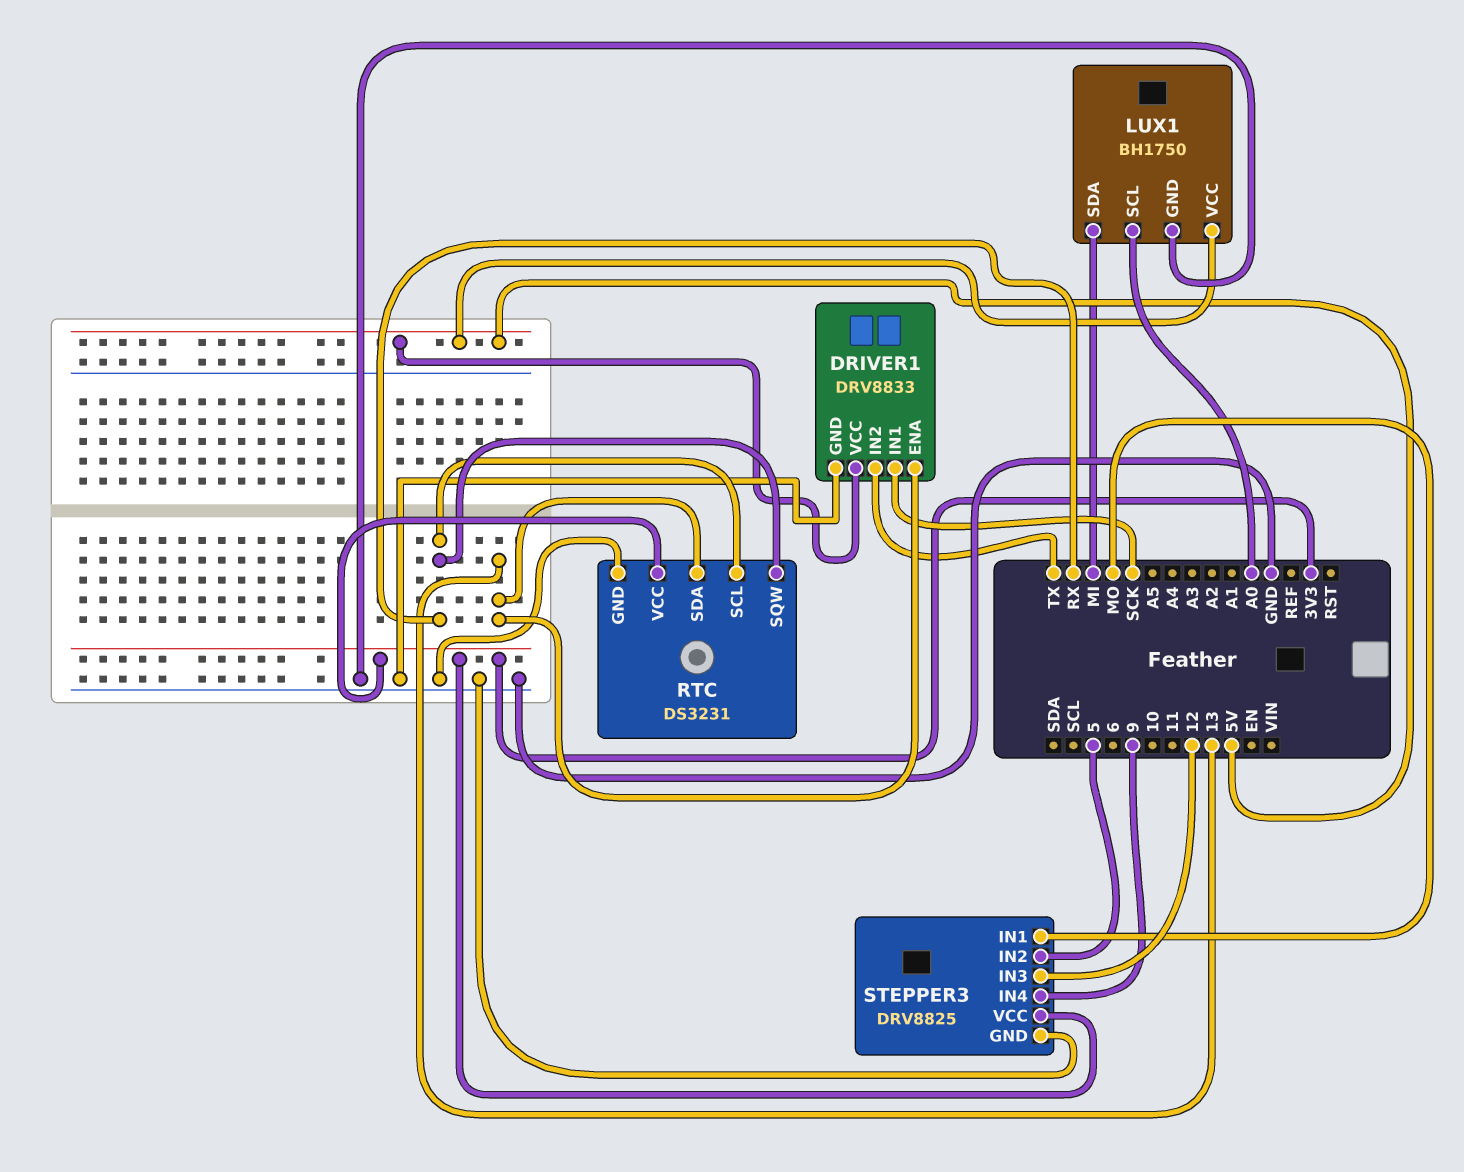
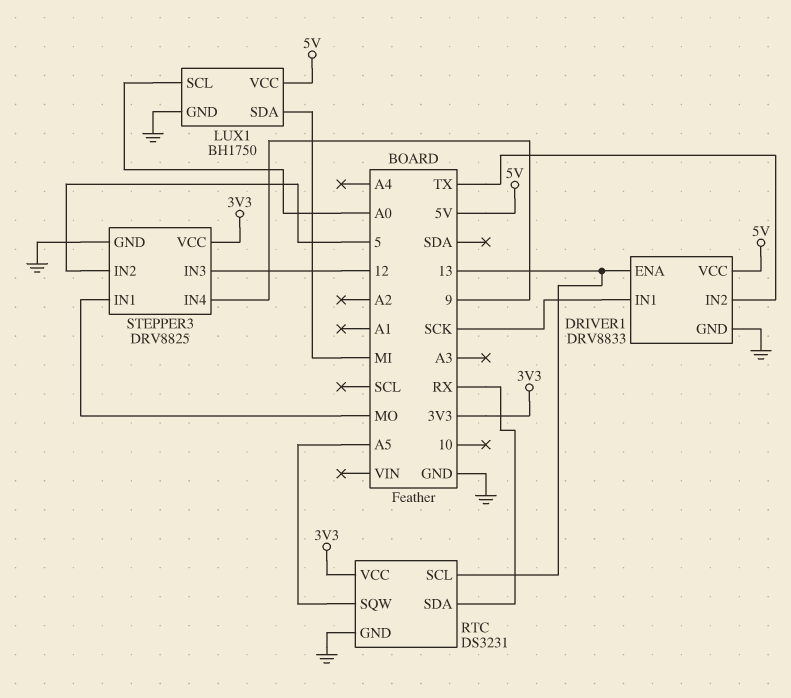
RTC pin SCL: RX -> 13
RTC pin SDA: 13 -> RX
RTC pin SQW: RX -> A5

